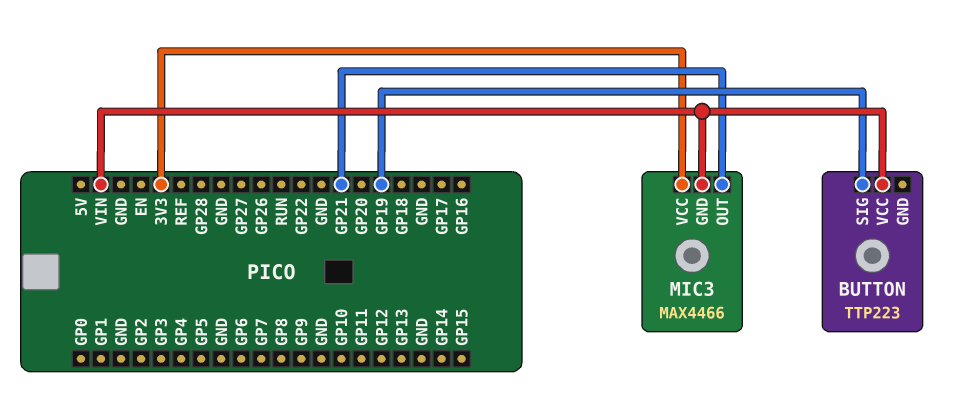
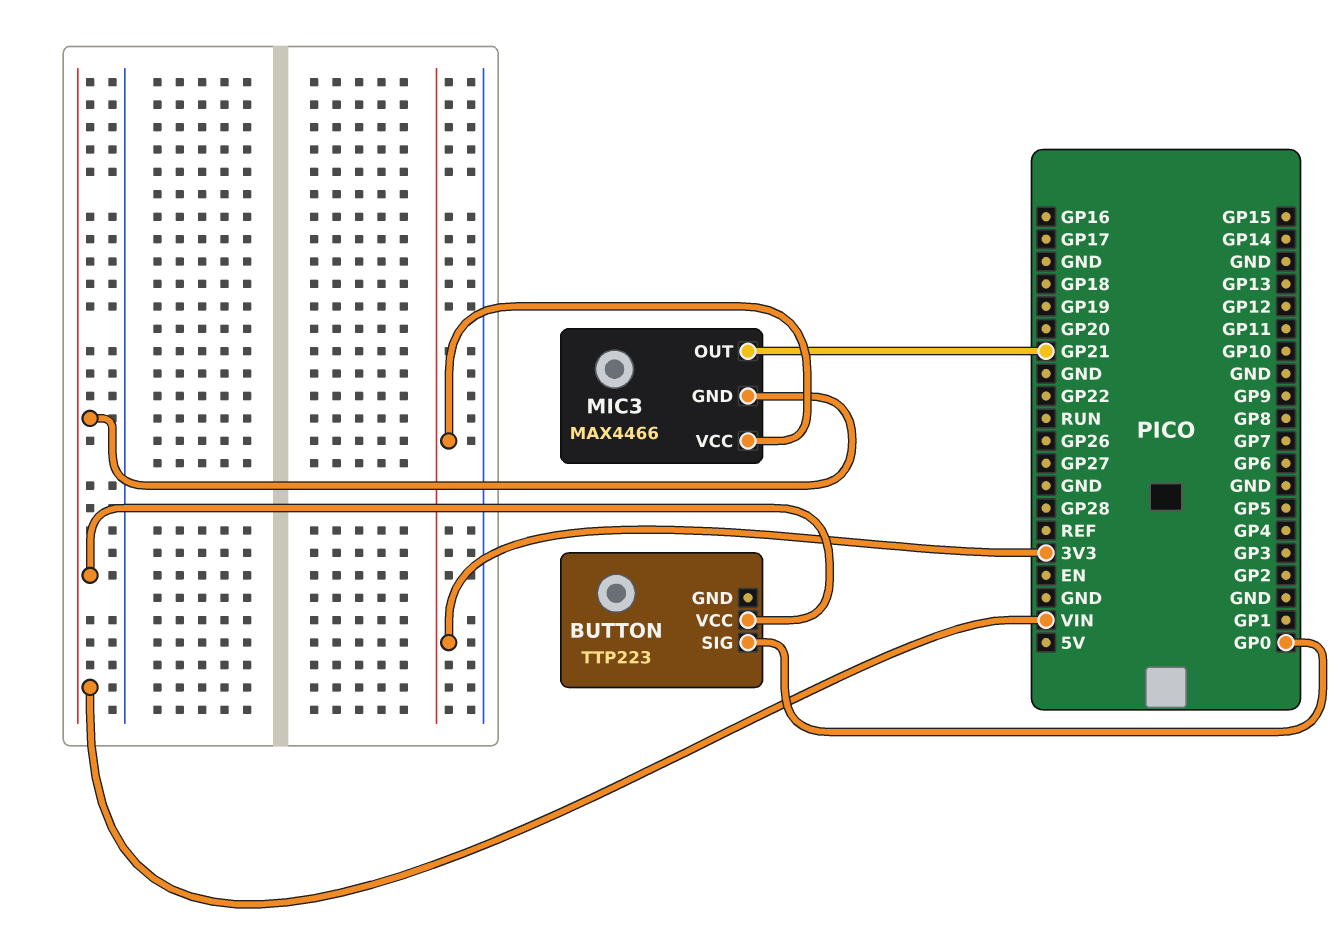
BUTTON pin SIG: GP19 -> GP0

